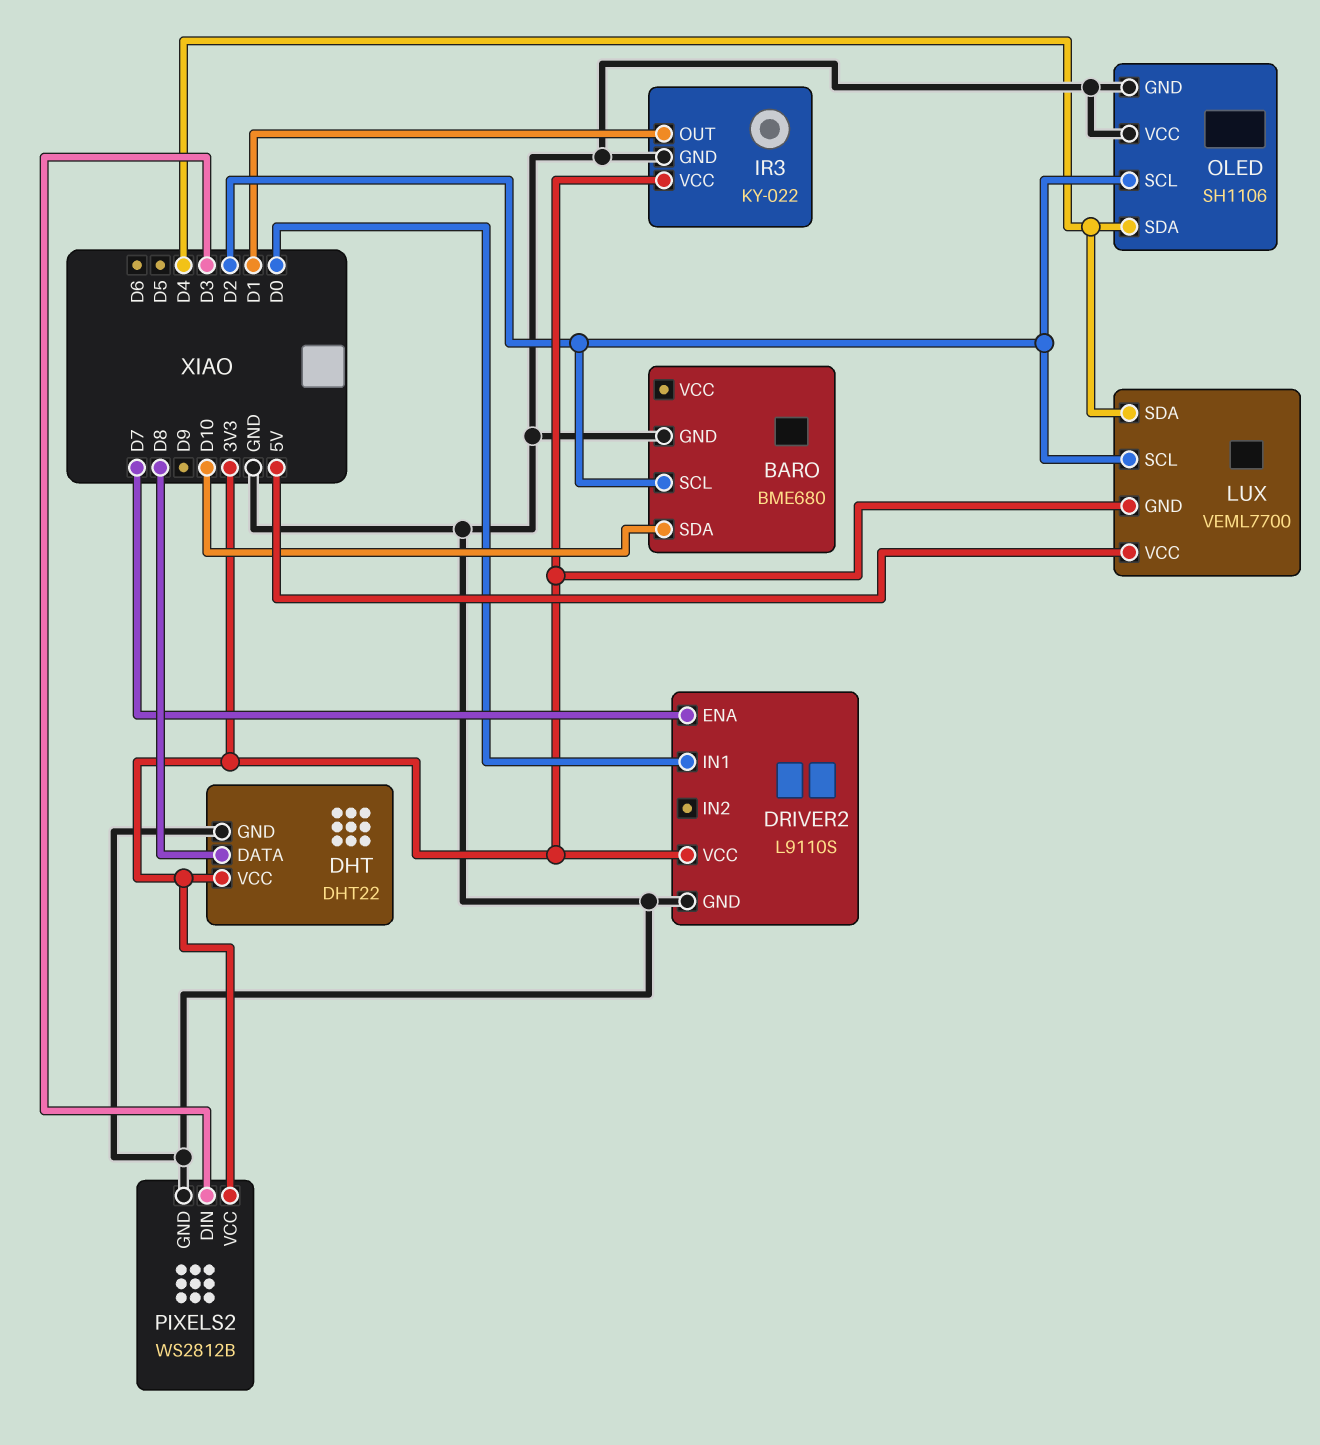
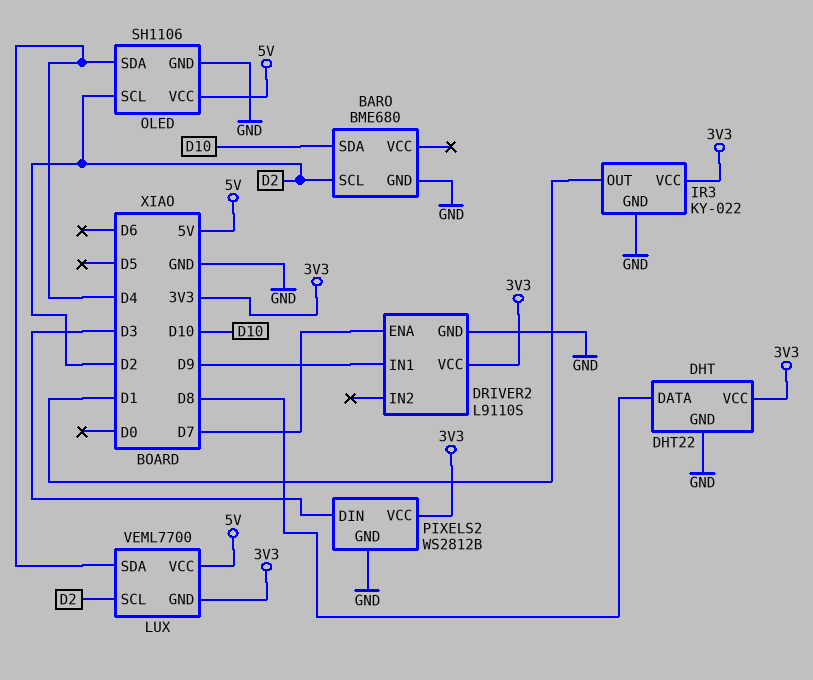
DRIVER2 pin IN1: D0 -> D9
OLED pin VCC: GND -> 5V

